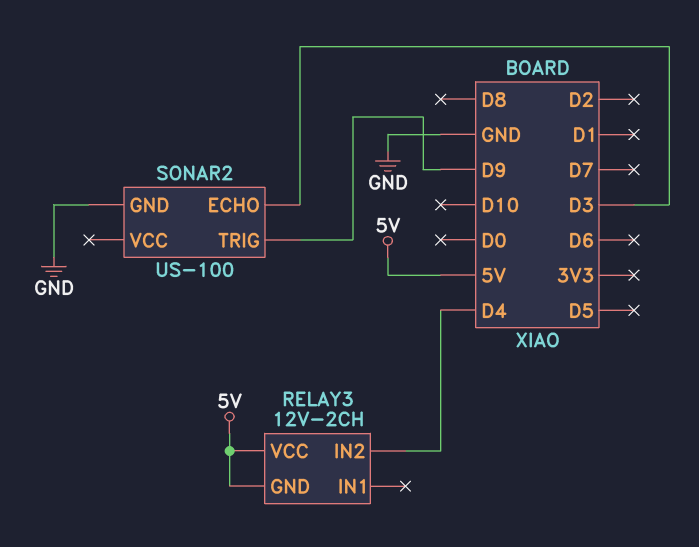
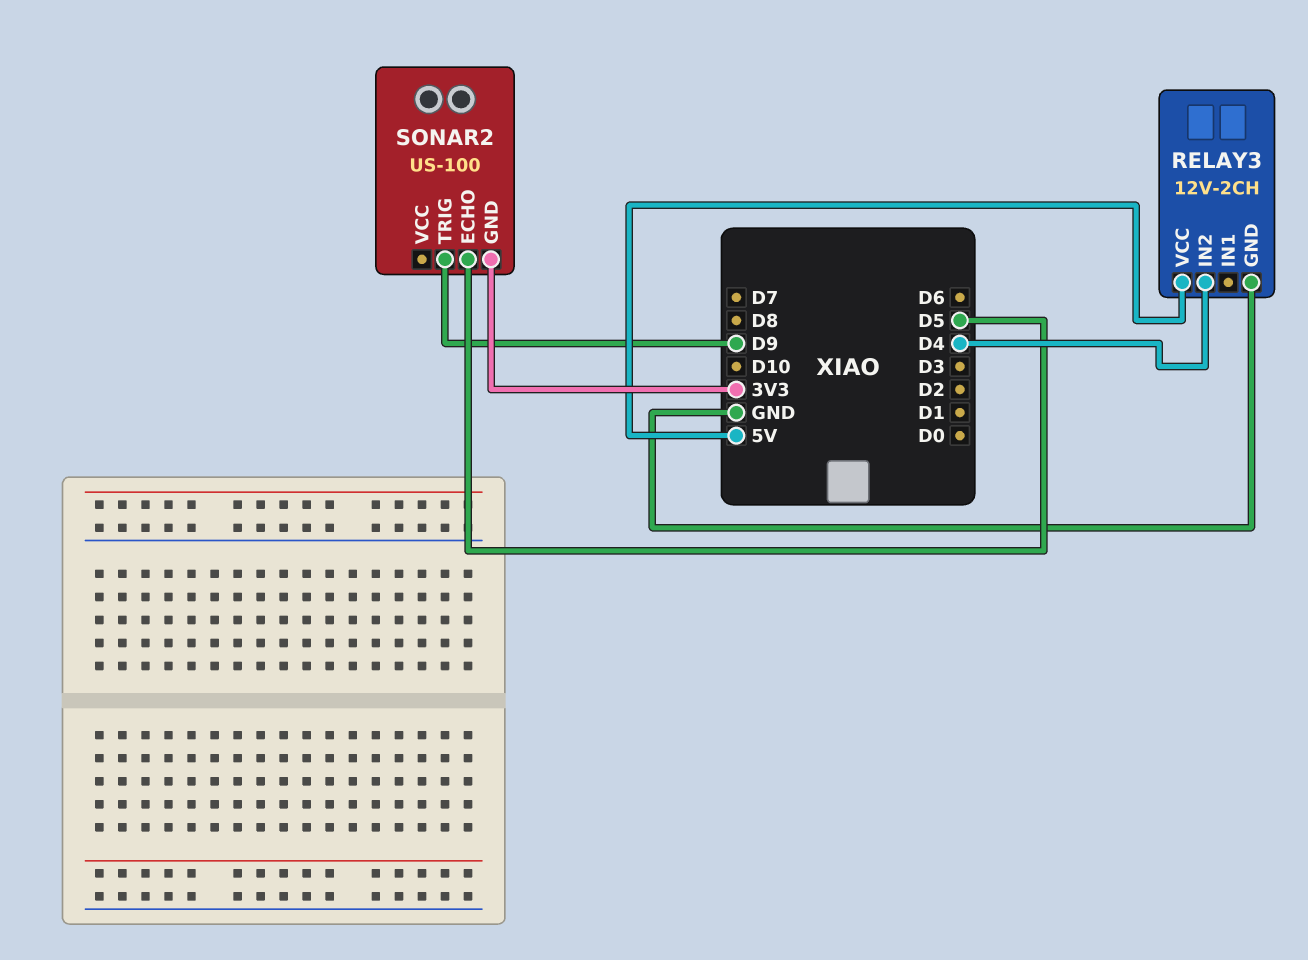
RELAY3 pin GND: 5V -> GND
SONAR2 pin ECHO: D3 -> D5
SONAR2 pin GND: GND -> 3V3

